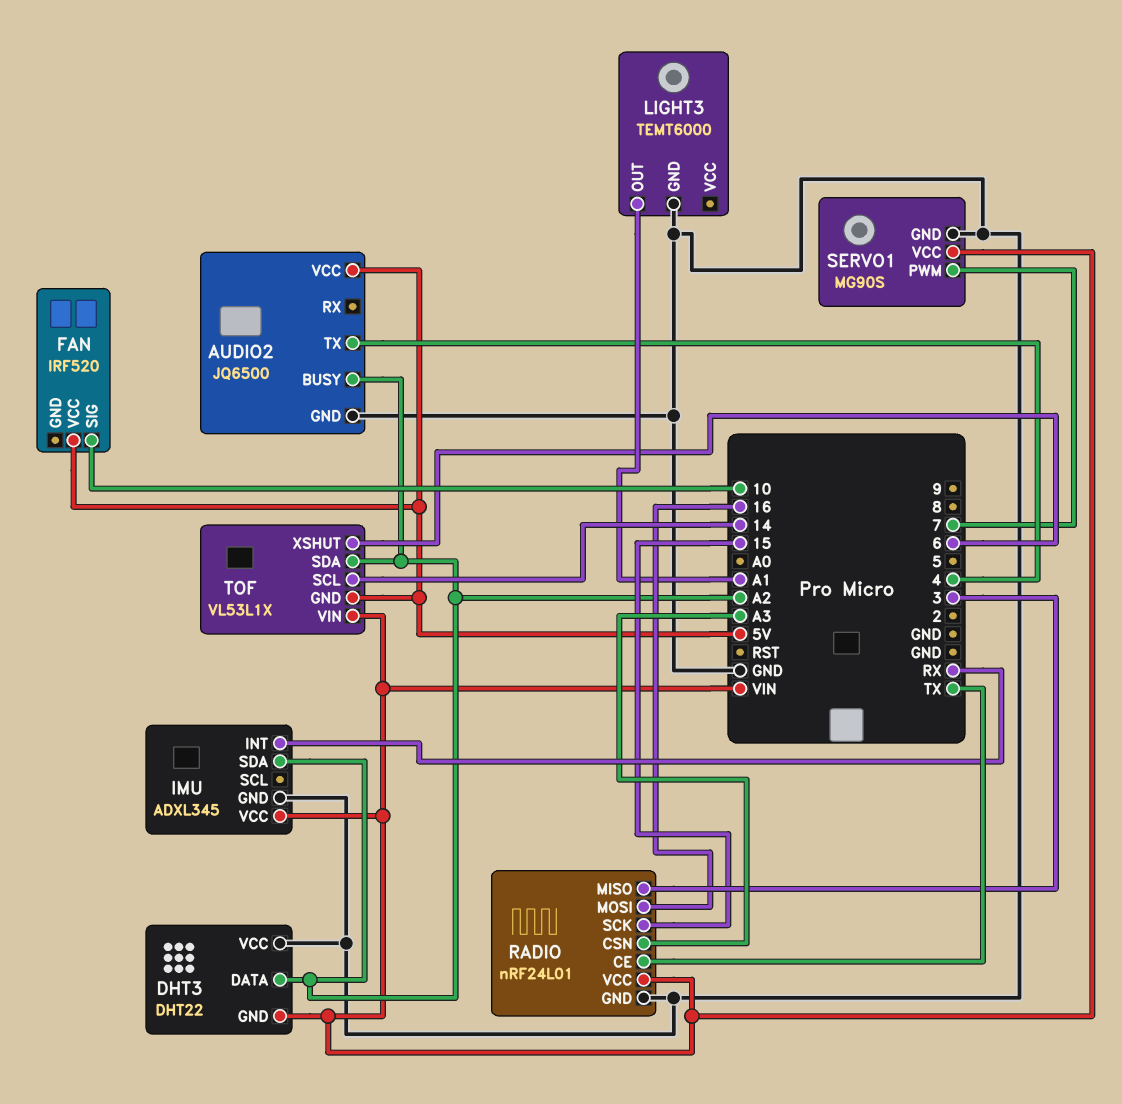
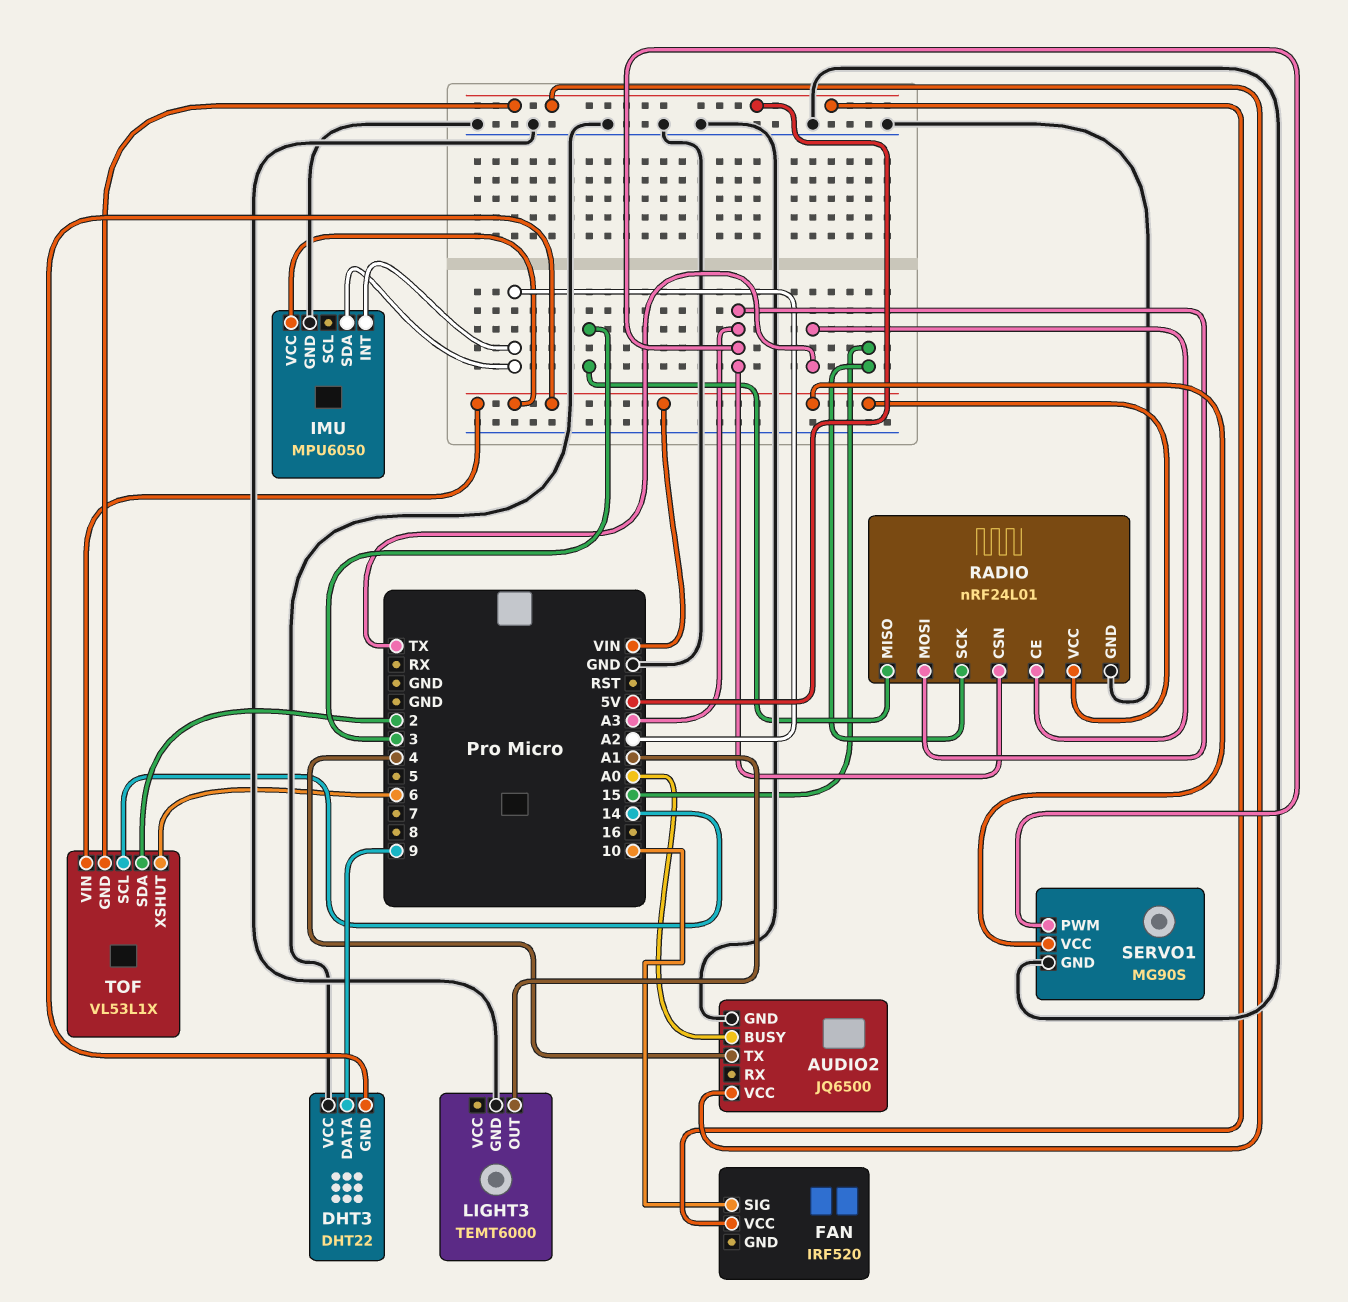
AUDIO2 pin BUSY: A2 -> A0
DHT3 pin DATA: A2 -> 9
IMU: ADXL345 -> MPU6050
IMU pin INT: RX -> A2
RADIO pin MOSI: 16 -> A3
SERVO1 pin PWM: 7 -> A3
TOF pin SDA: A2 -> 2

